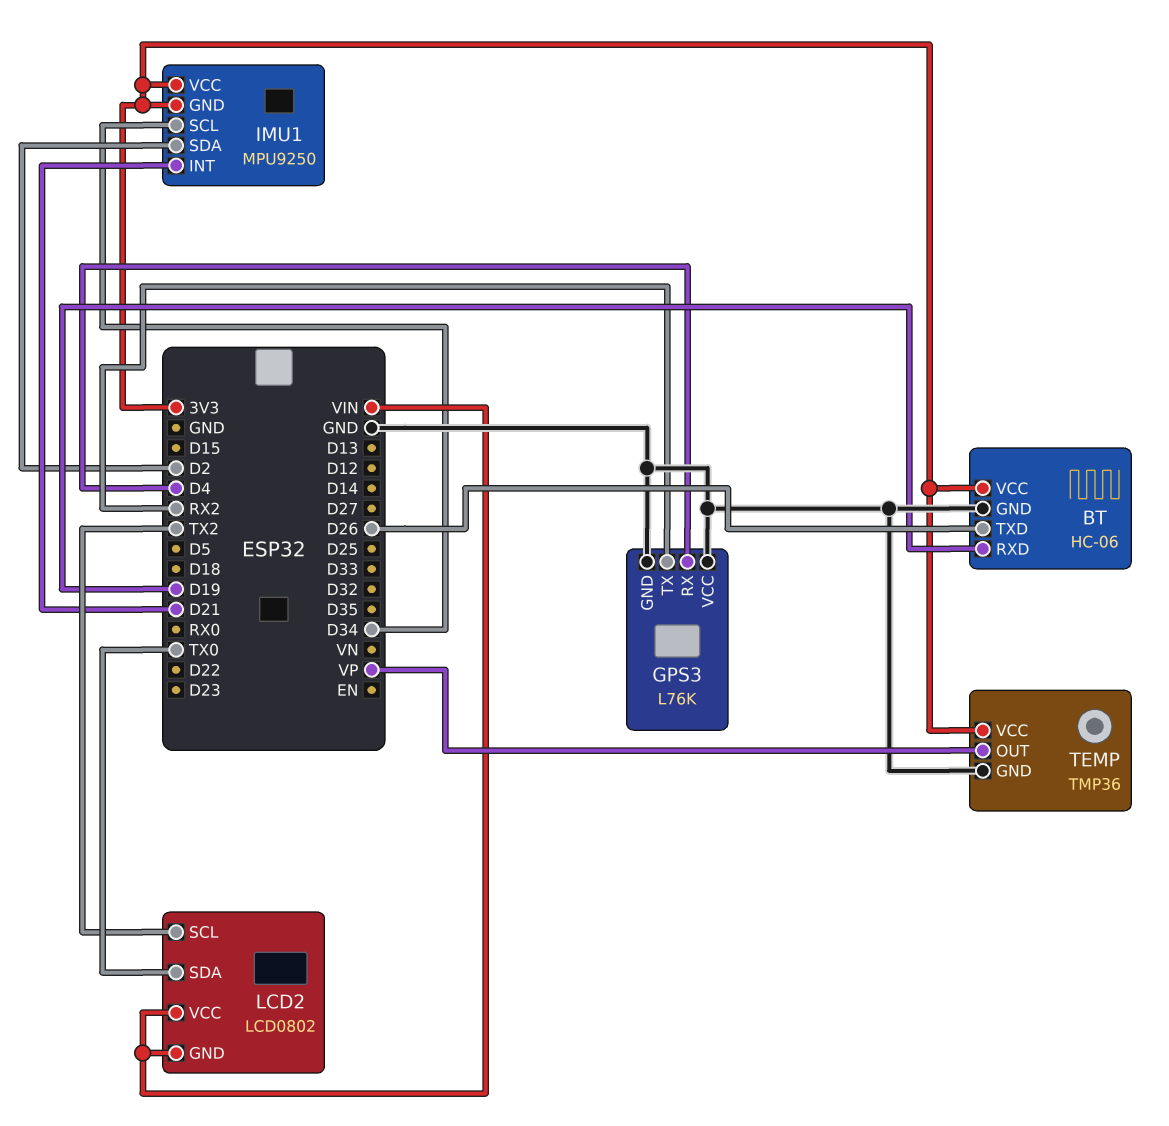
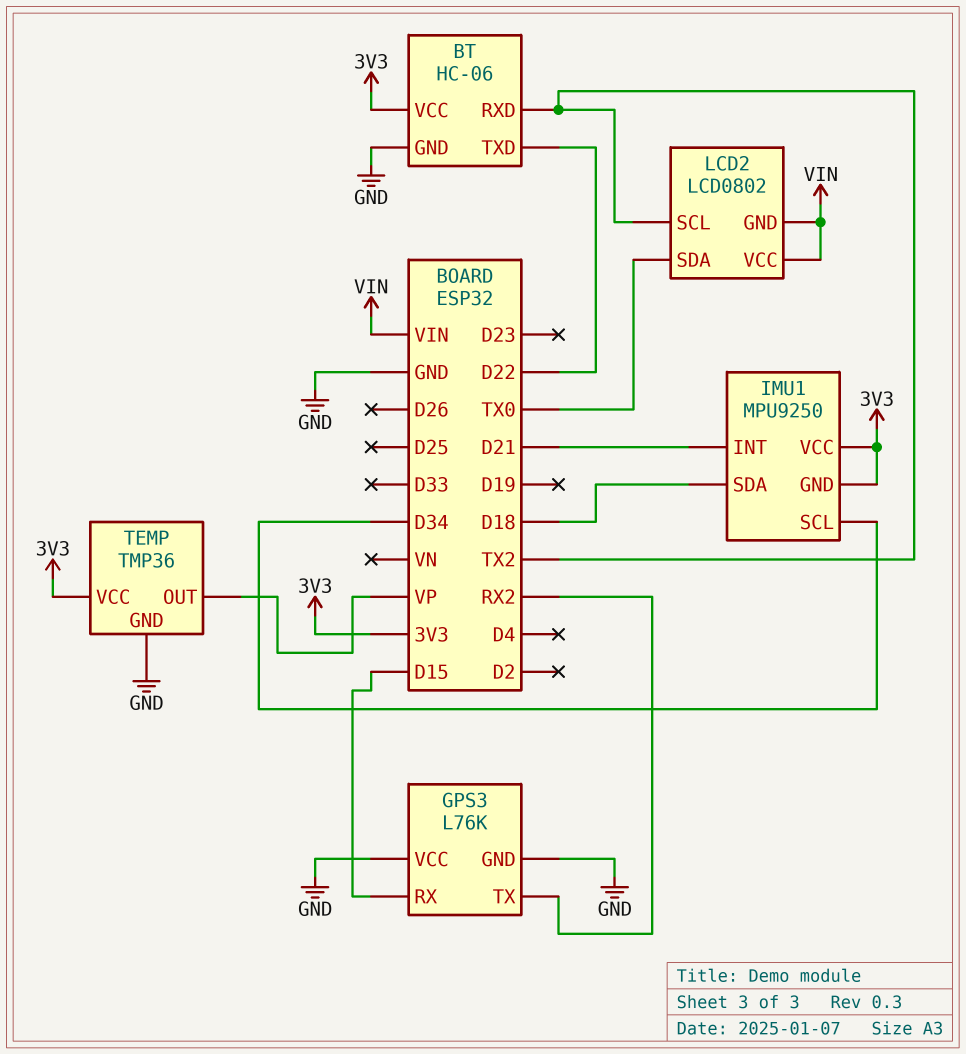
BT pin RXD: D19 -> TX2
BT pin TXD: D26 -> D22
GPS3 pin RX: D4 -> D15
IMU1 pin SDA: D2 -> D18

